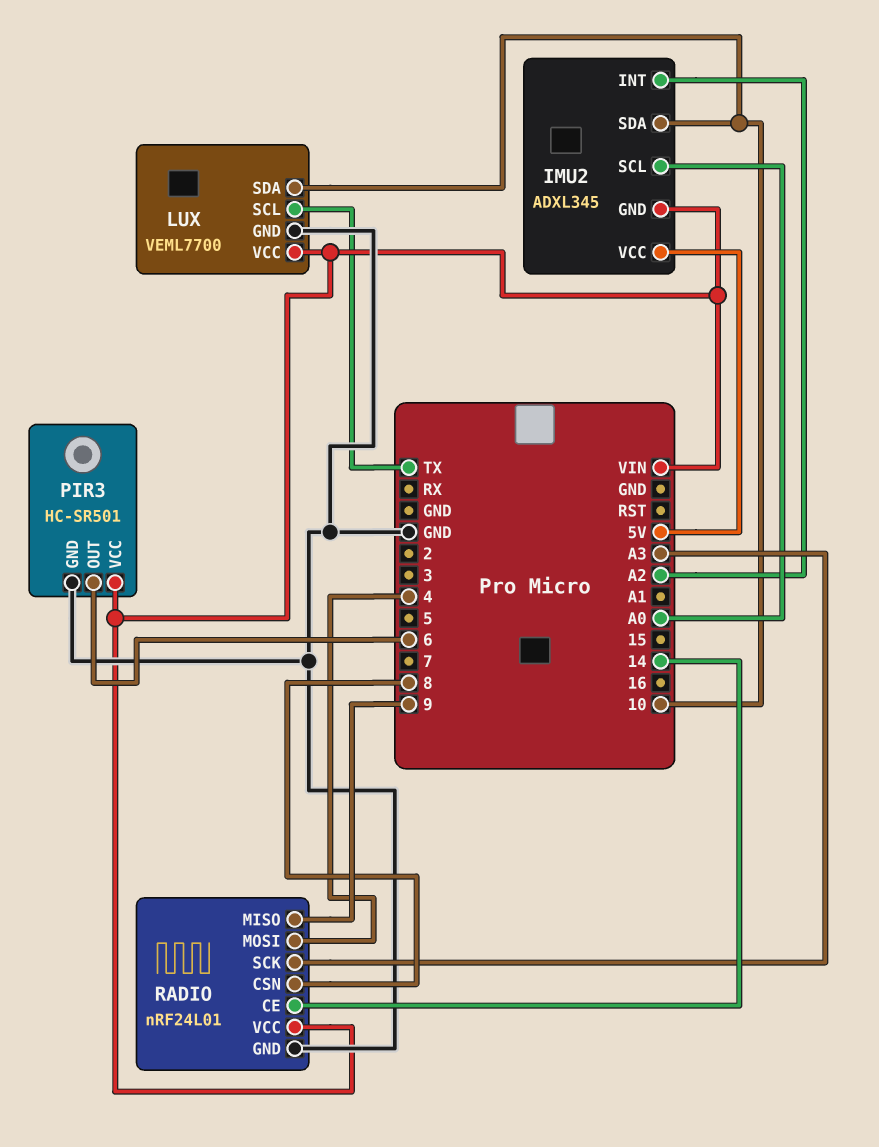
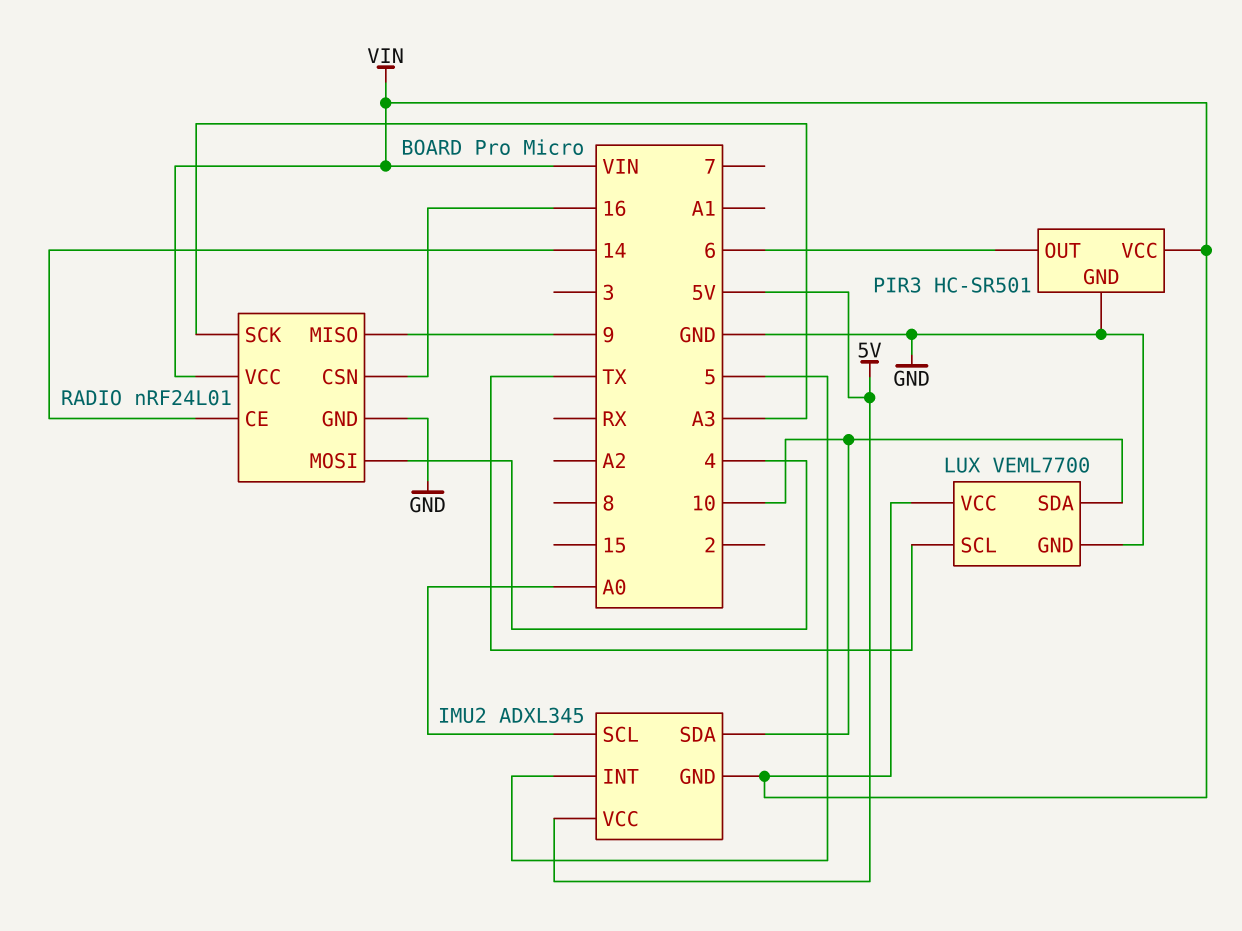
IMU2 pin INT: A2 -> 5
RADIO pin CSN: 8 -> 16

